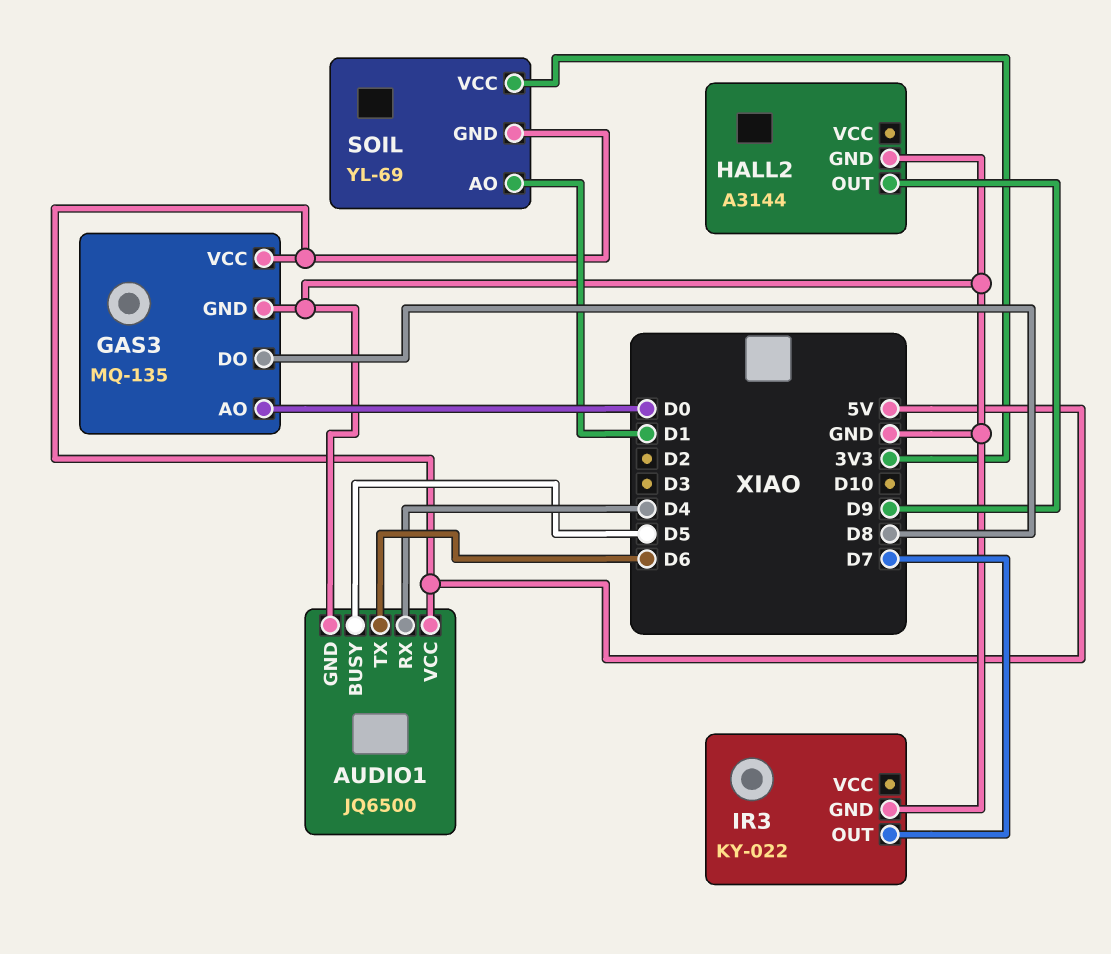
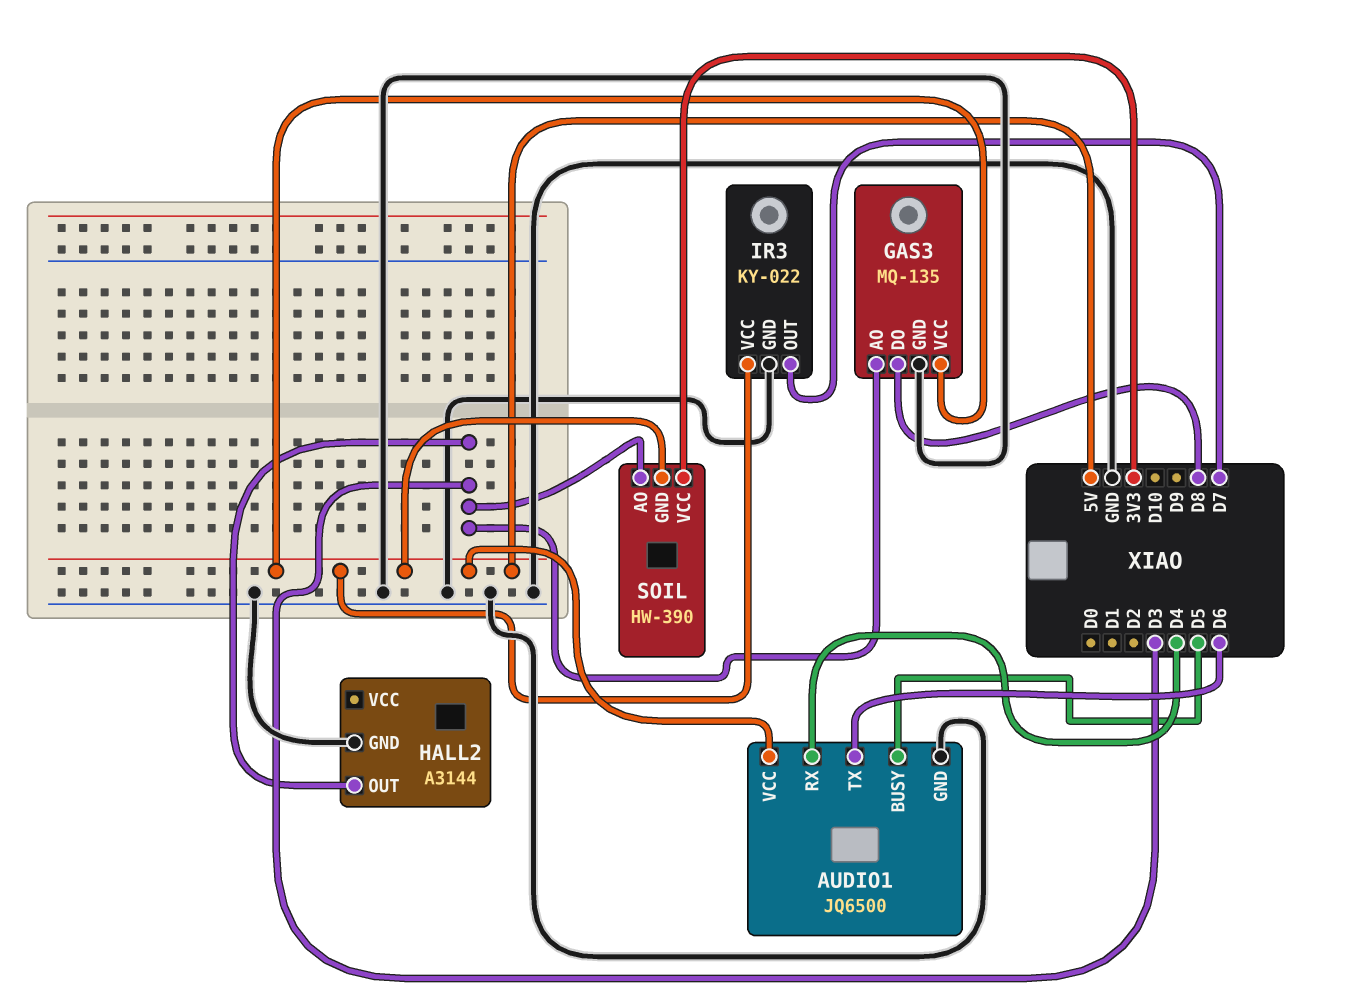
GAS3 pin AO: D0 -> D3
HALL2 pin OUT: D9 -> D3
IR3 pin VCC: none -> 5V
SOIL: YL-69 -> HW-390
SOIL pin AO: D1 -> D3

